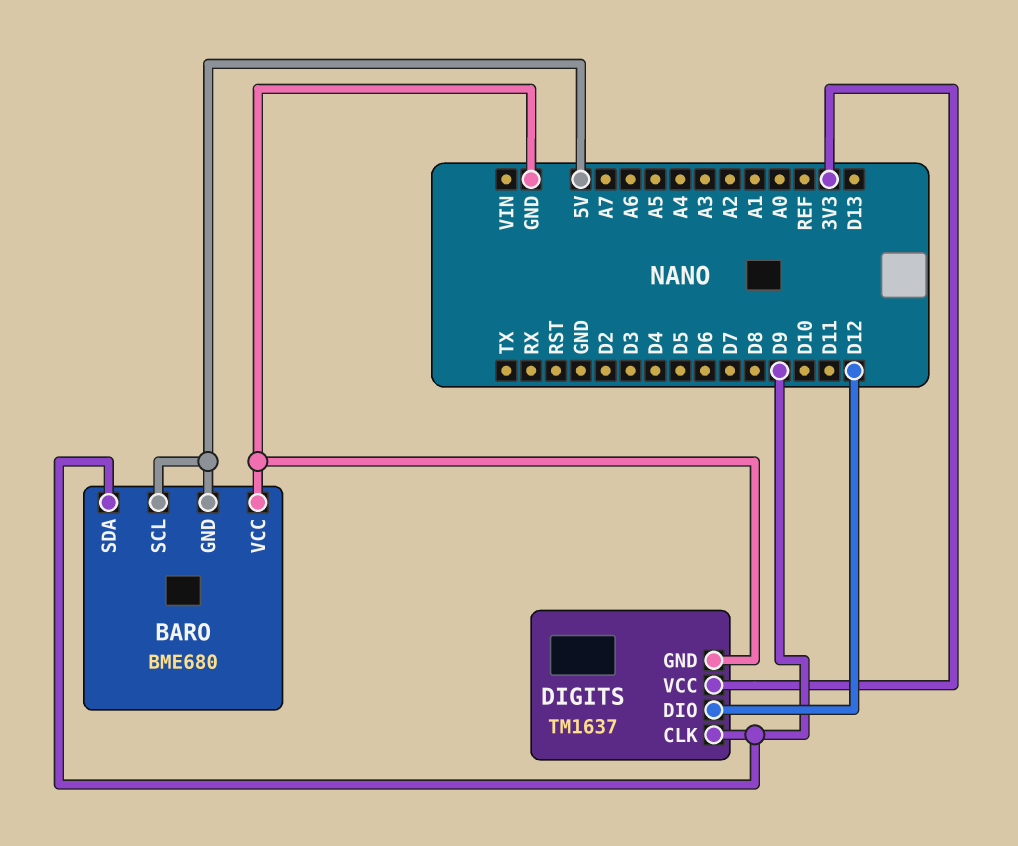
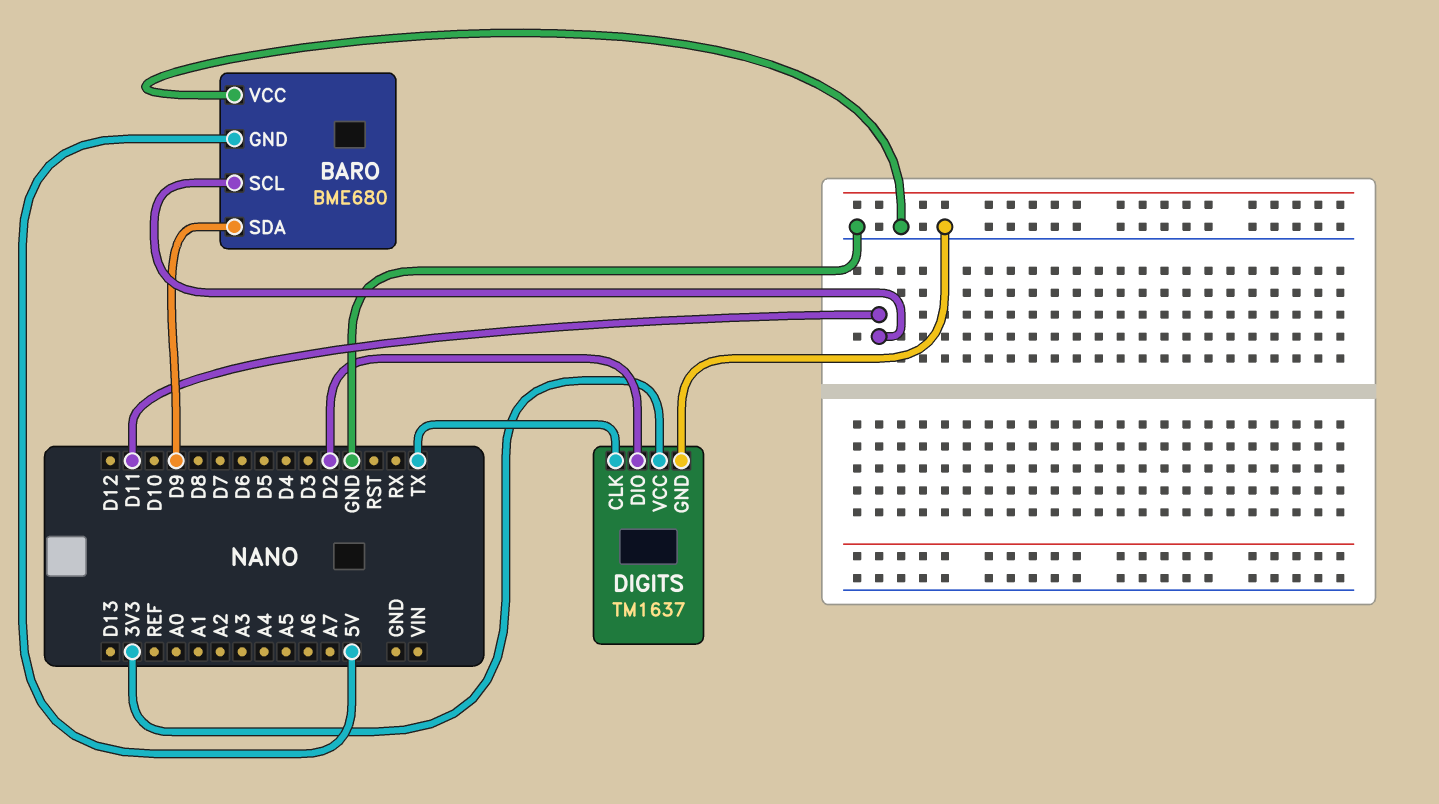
BARO pin SCL: 5V -> D11
DIGITS pin CLK: D9 -> TX
DIGITS pin DIO: D12 -> D2

